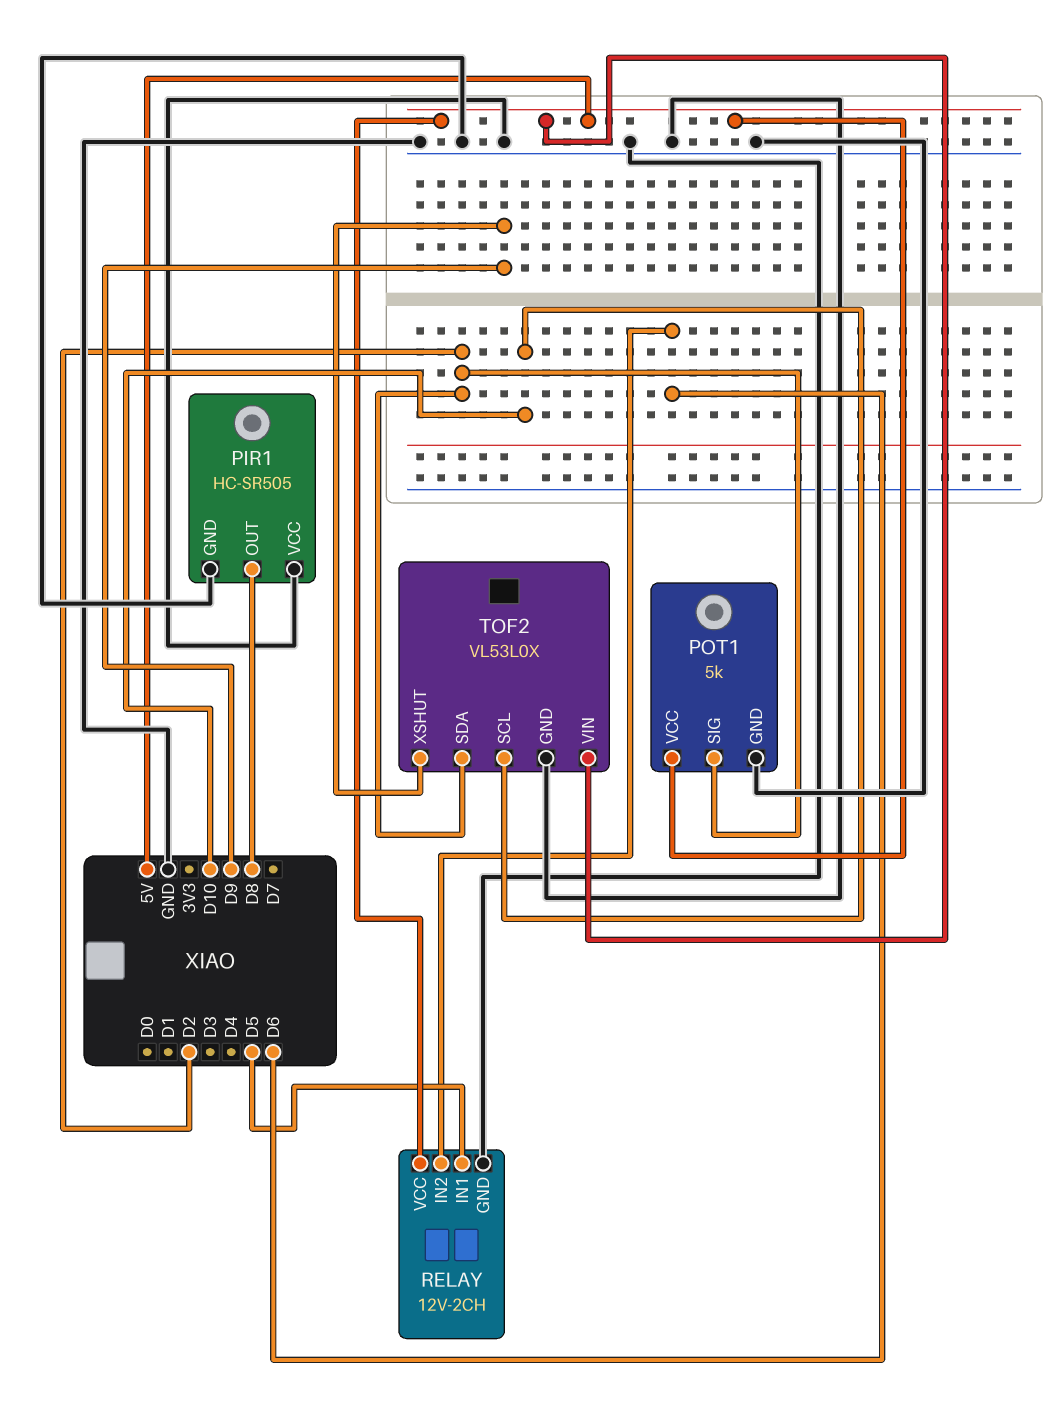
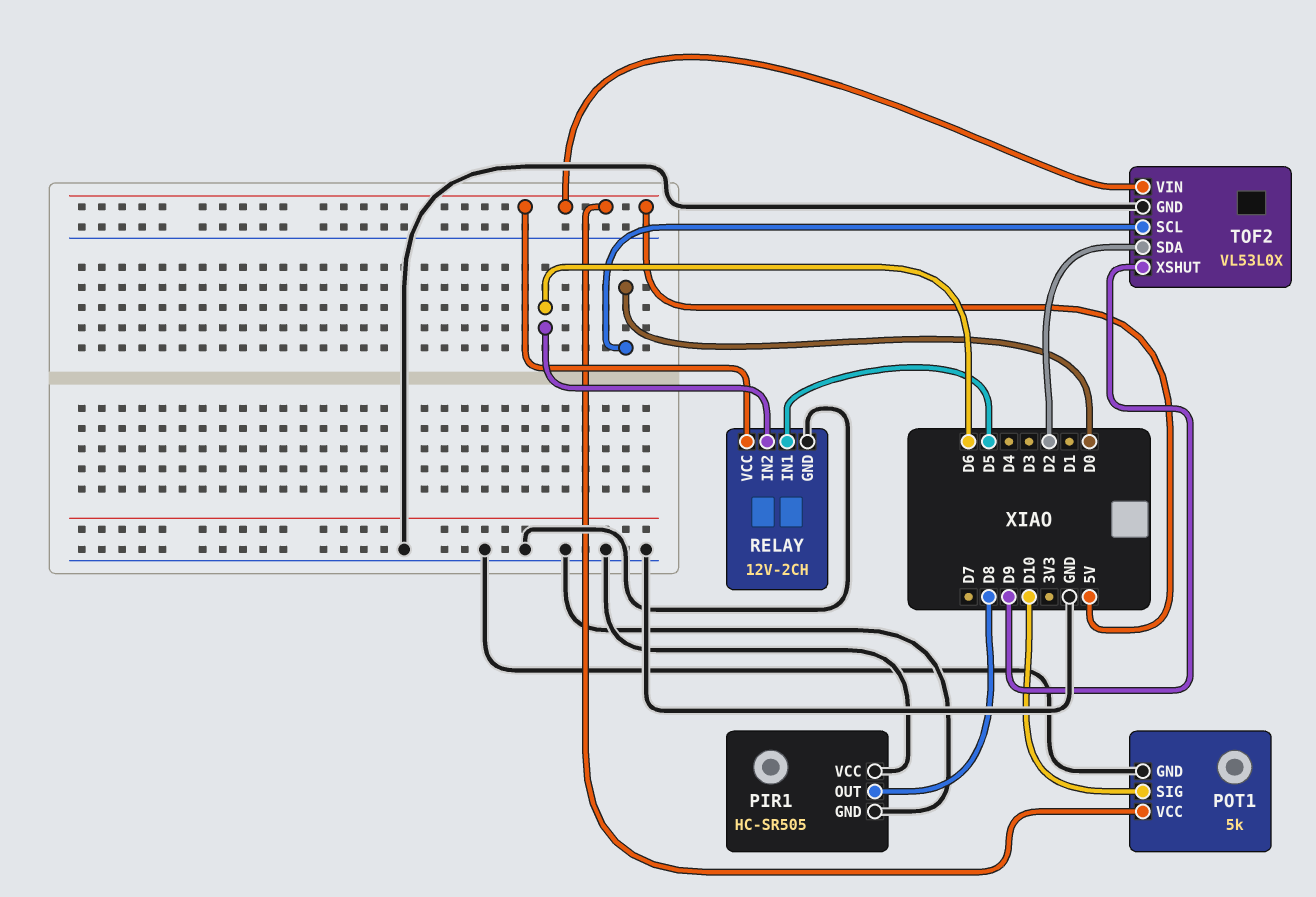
POT1 pin SIG: D2 -> D10
TOF2 pin SCL: D10 -> D0

